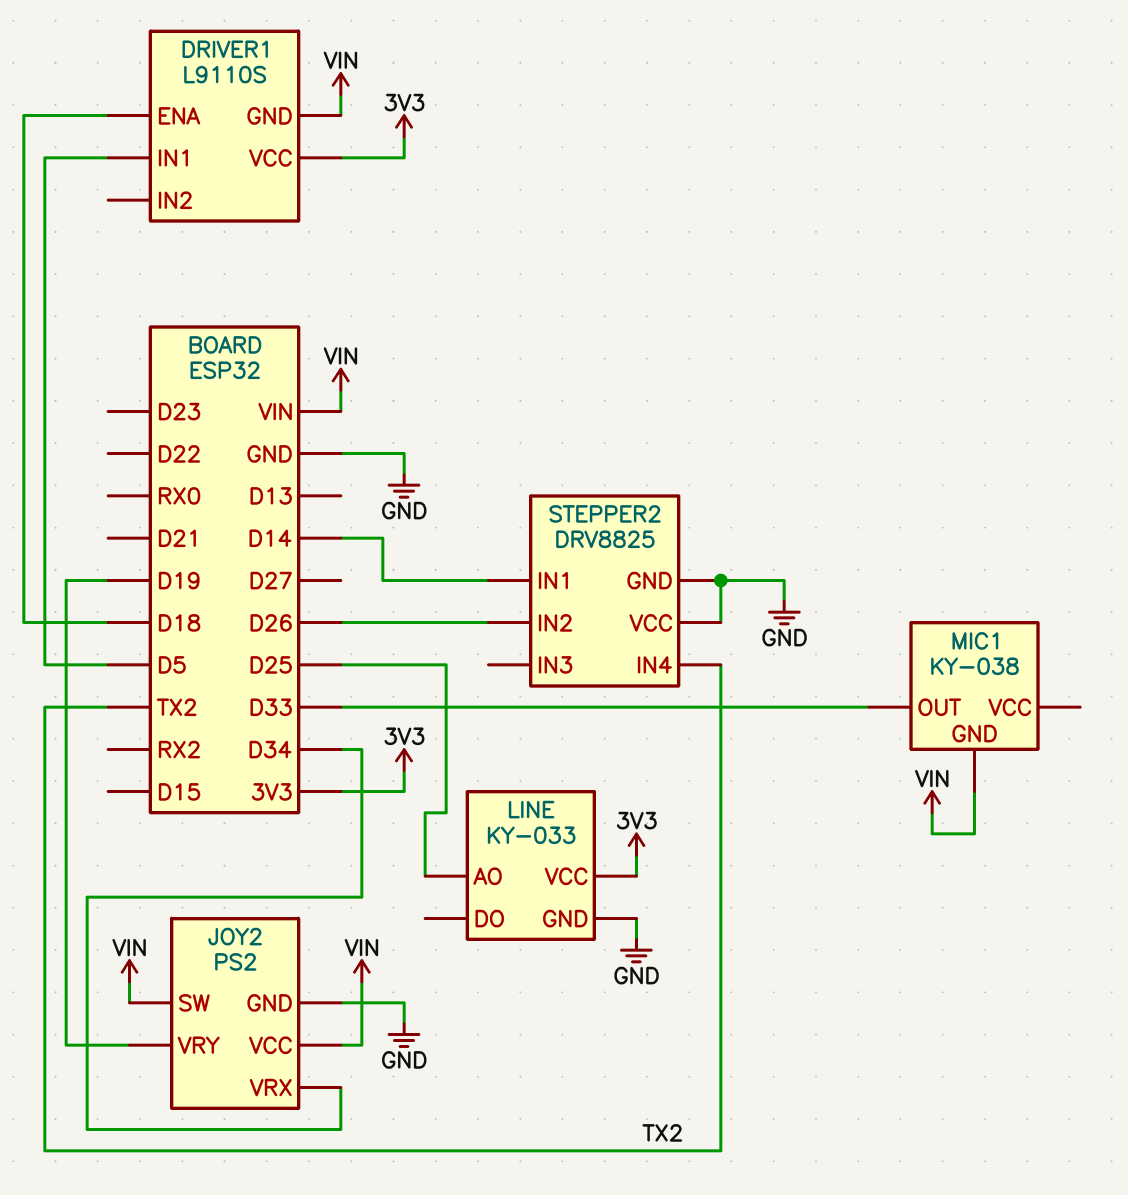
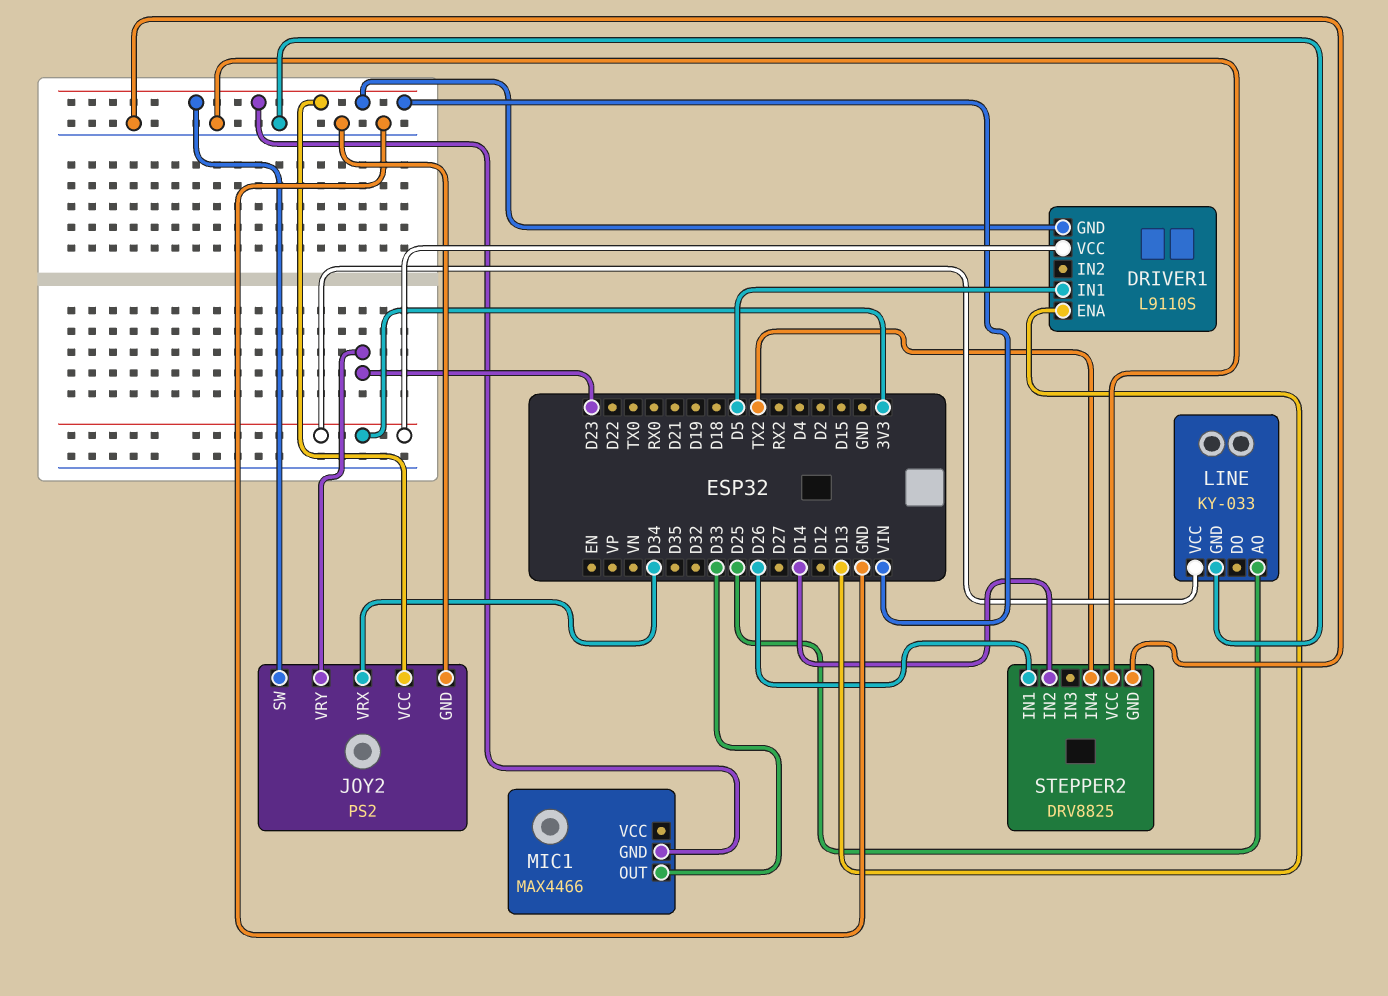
DRIVER1 pin ENA: D18 -> D13
JOY2 pin VRY: D19 -> D23
MIC1: KY-038 -> MAX4466
STEPPER2 pin IN1: D14 -> D26
STEPPER2 pin IN2: D26 -> D14

